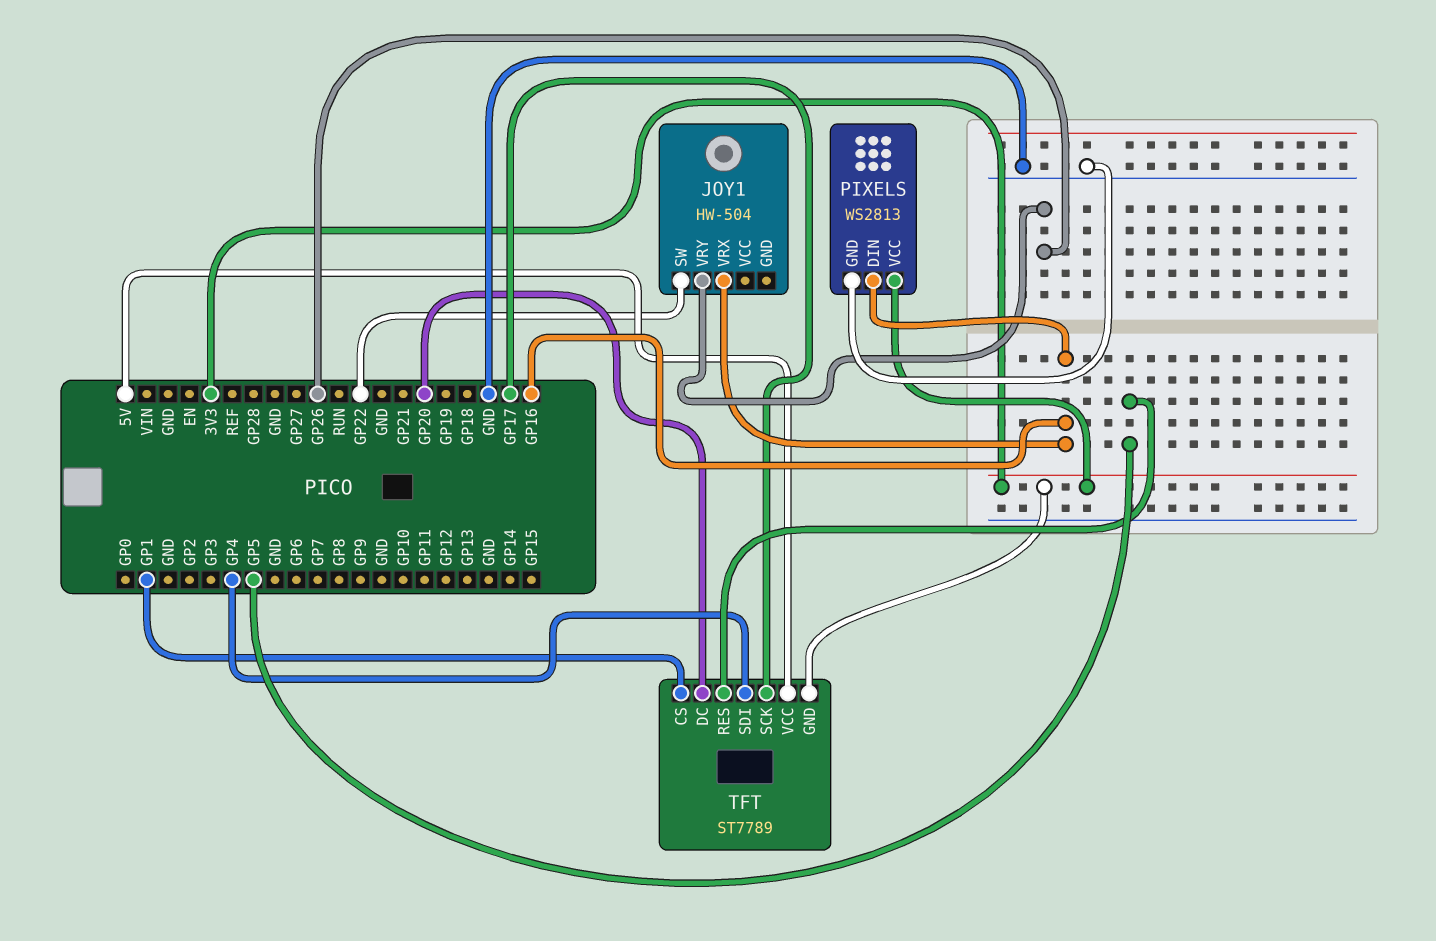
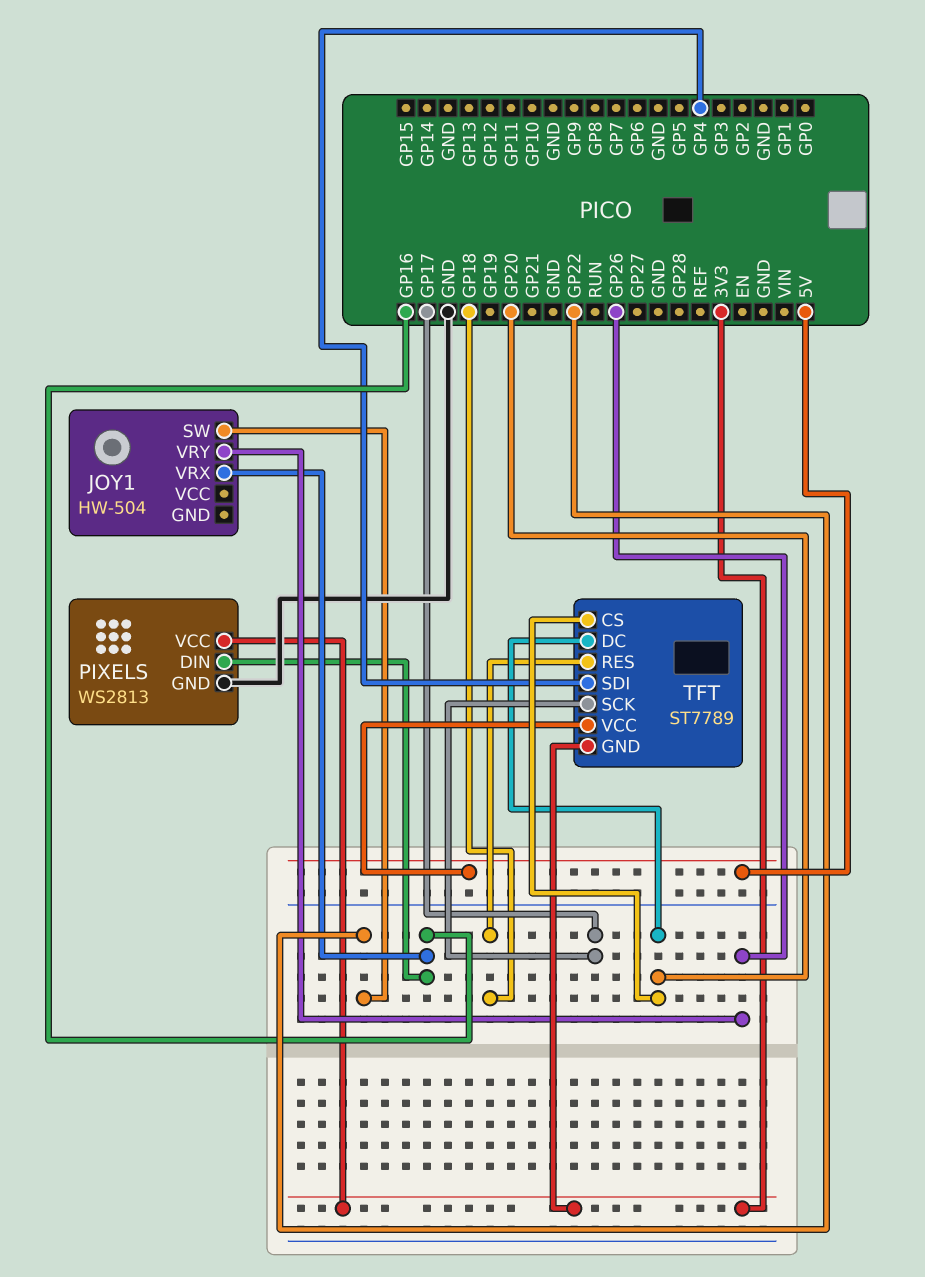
TFT pin CS: GP1 -> GP20
TFT pin RES: GP5 -> GP18

